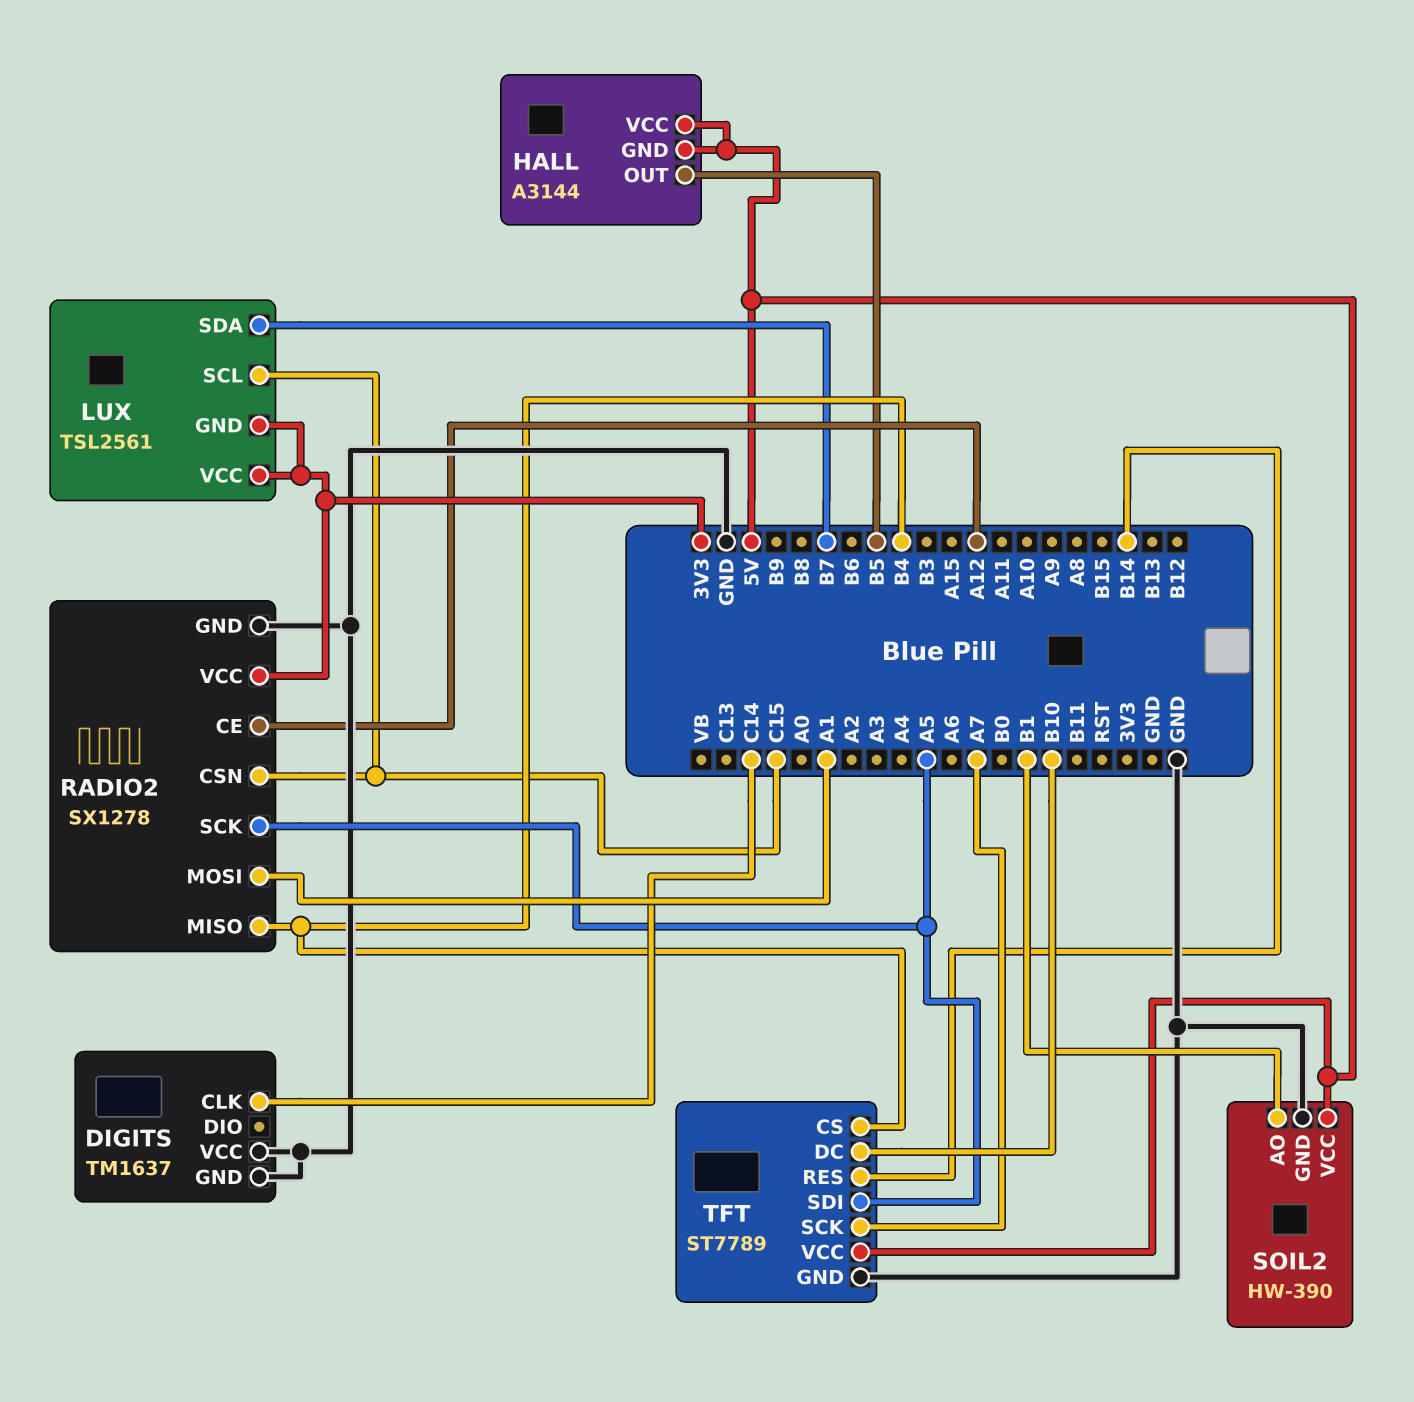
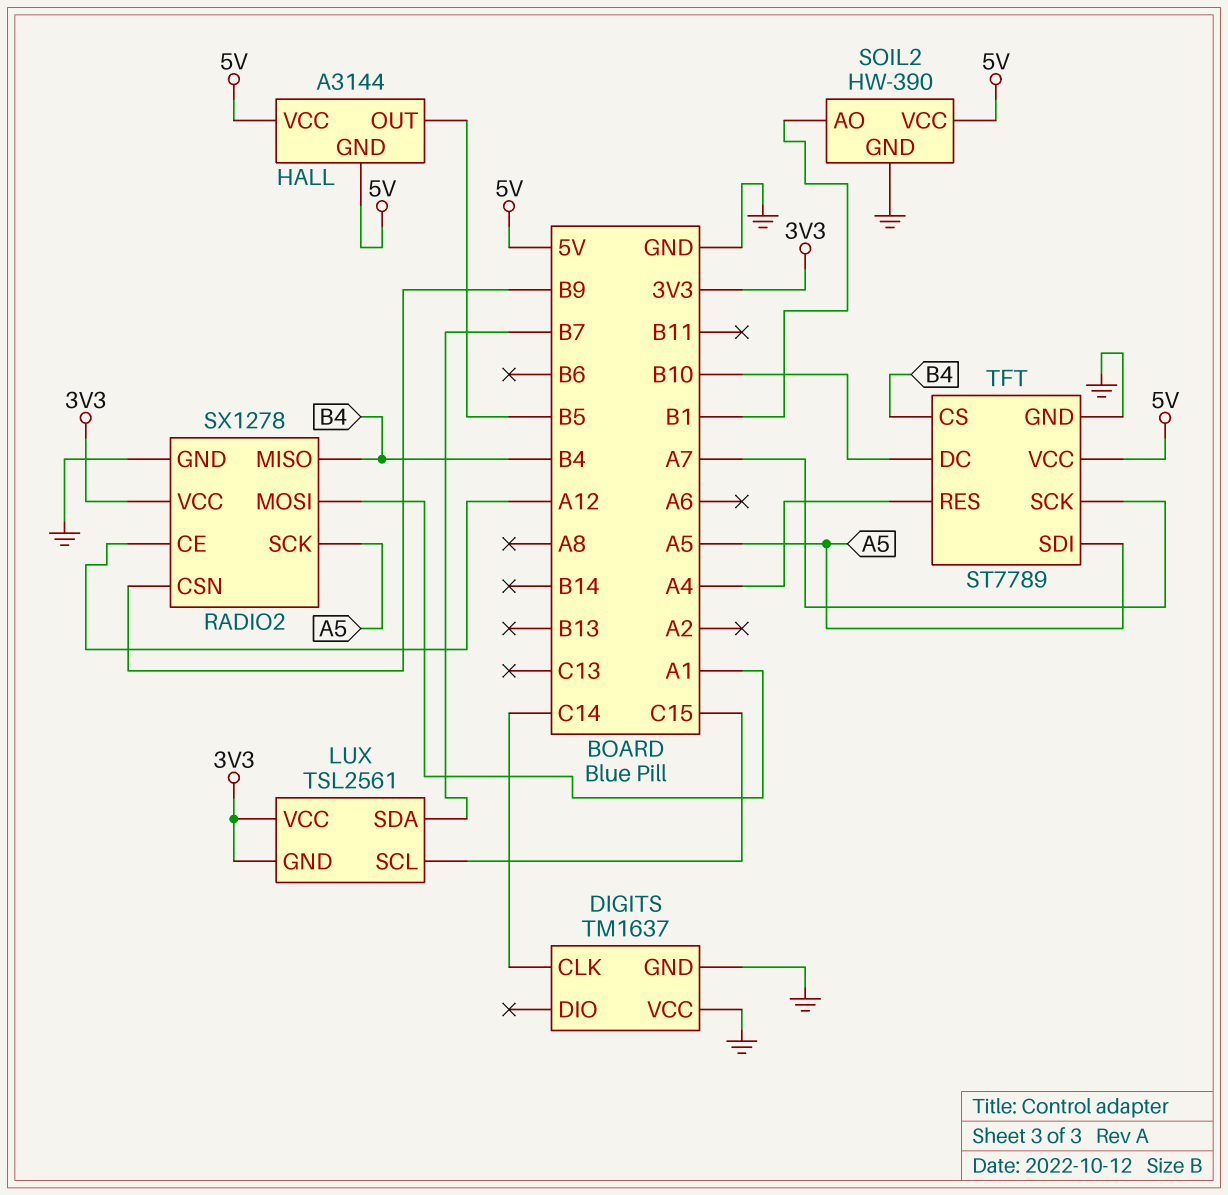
RADIO2 pin CSN: C15 -> B9
TFT pin RES: B14 -> A4

